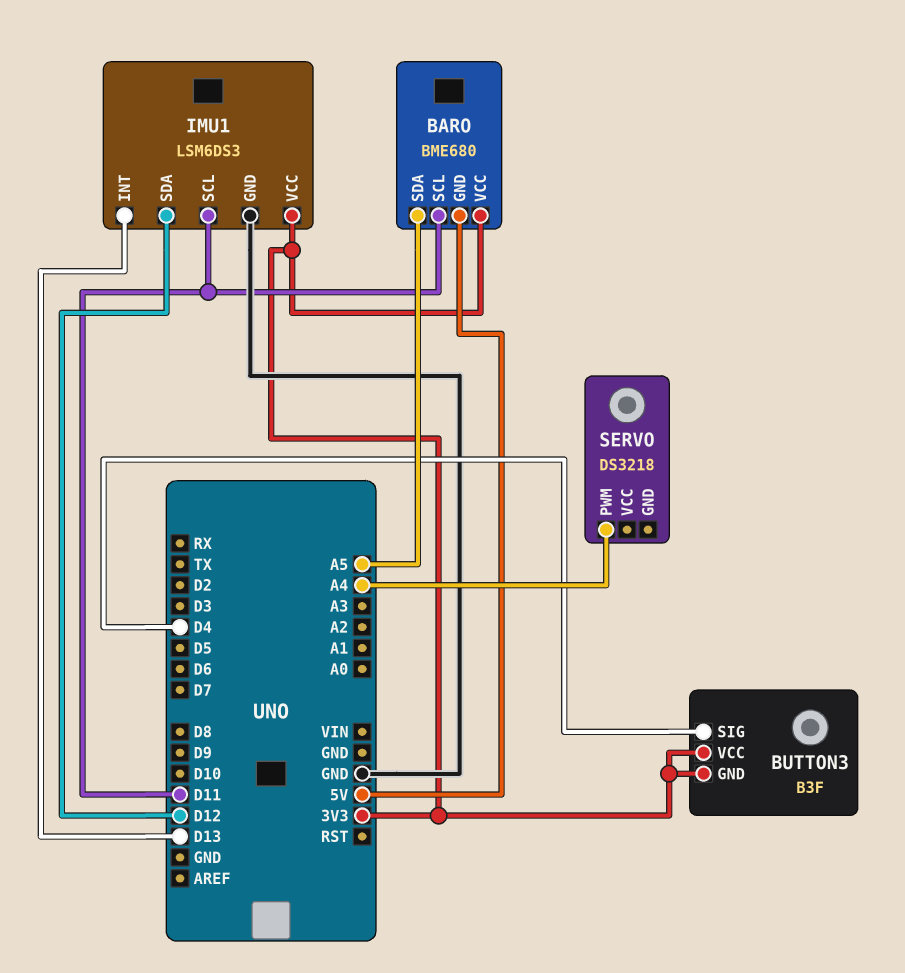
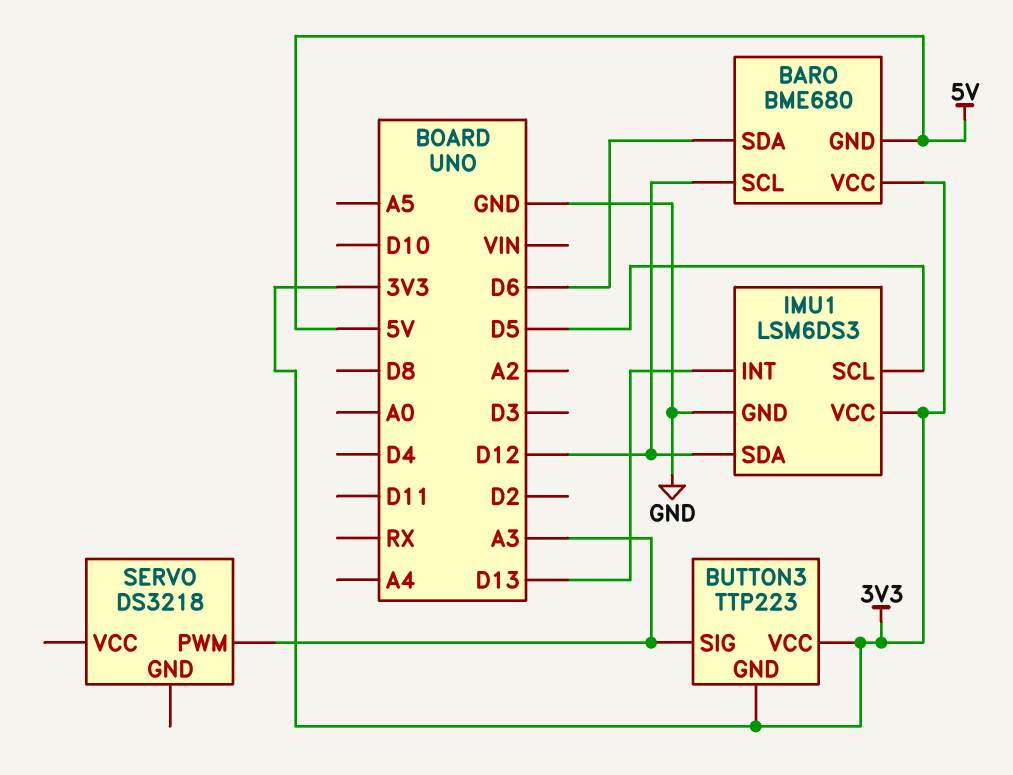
BARO pin SCL: D11 -> D12
BARO pin SDA: A5 -> D6
BUTTON3: B3F -> TTP223
BUTTON3 pin SIG: D4 -> A3
IMU1 pin SCL: D11 -> D5
SERVO pin PWM: A4 -> A3

